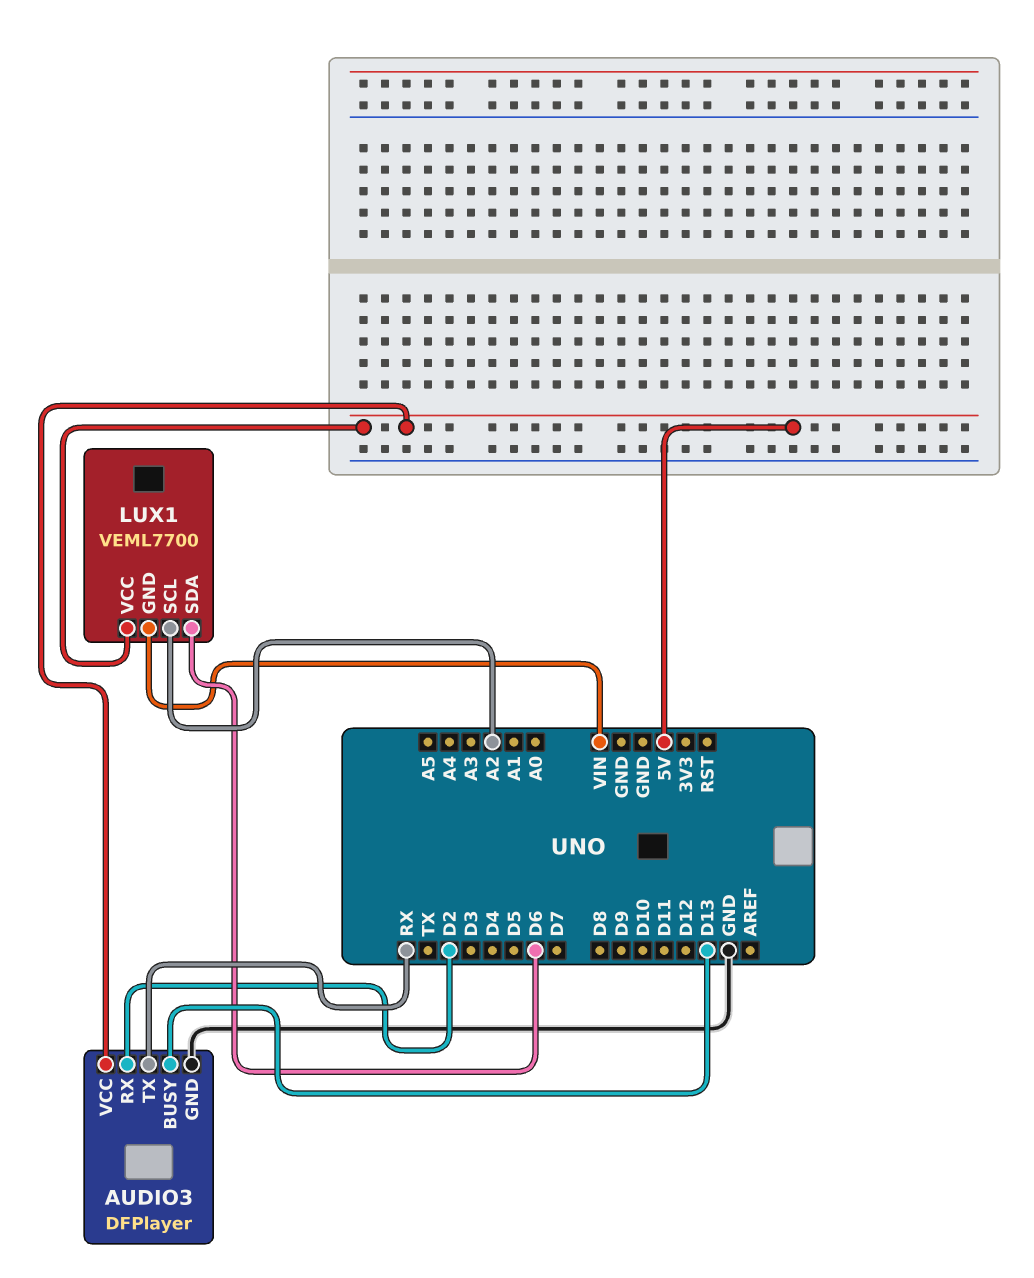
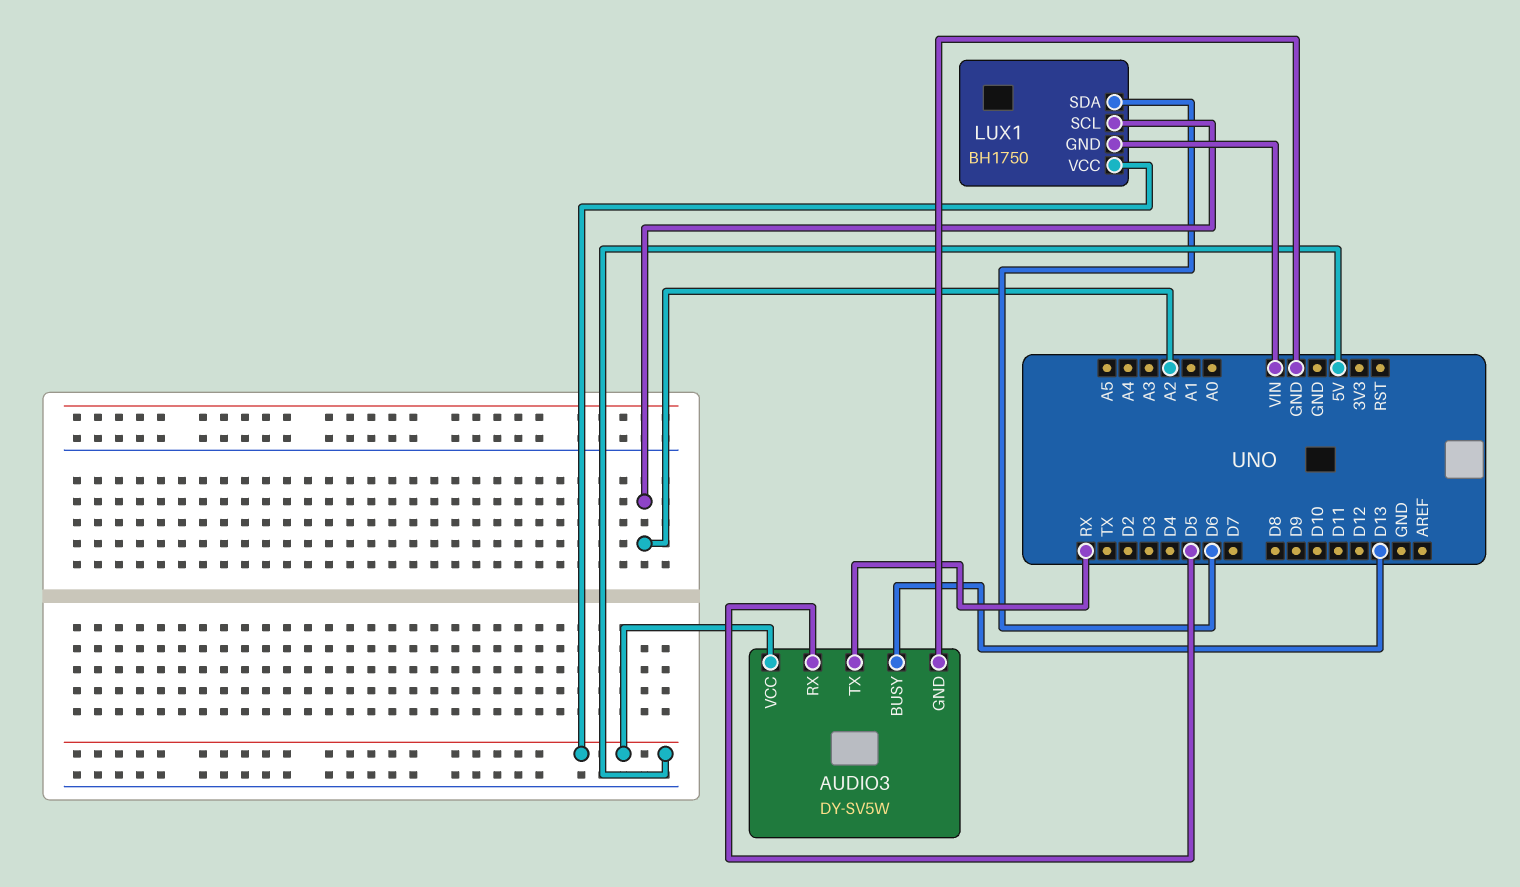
AUDIO3: DFPlayer -> DY-SV5W
AUDIO3 pin RX: D2 -> D5
LUX1: VEML7700 -> BH1750

